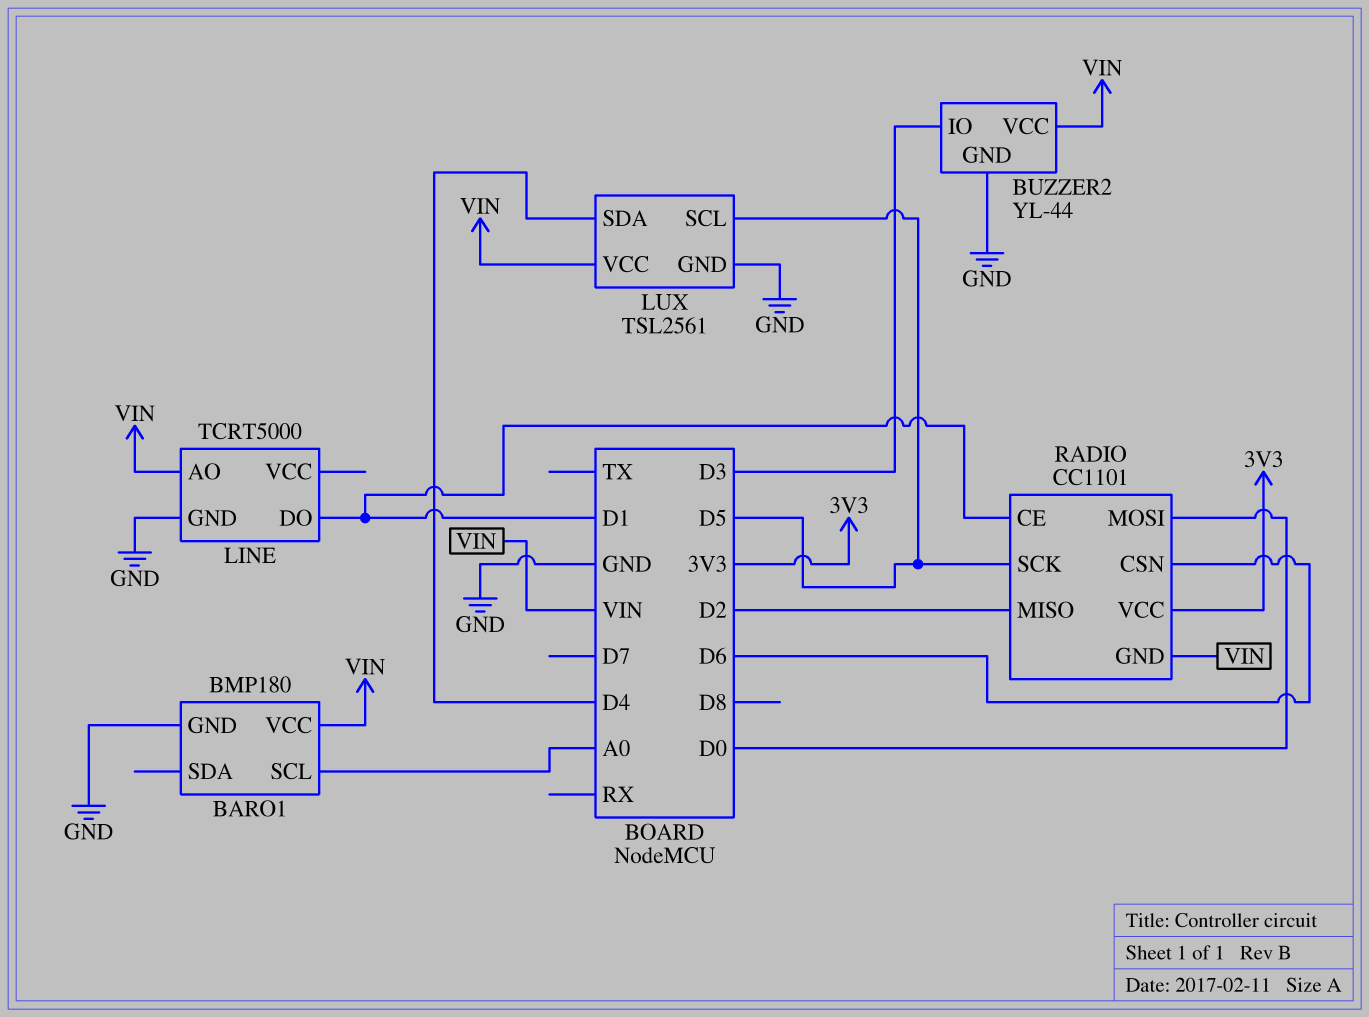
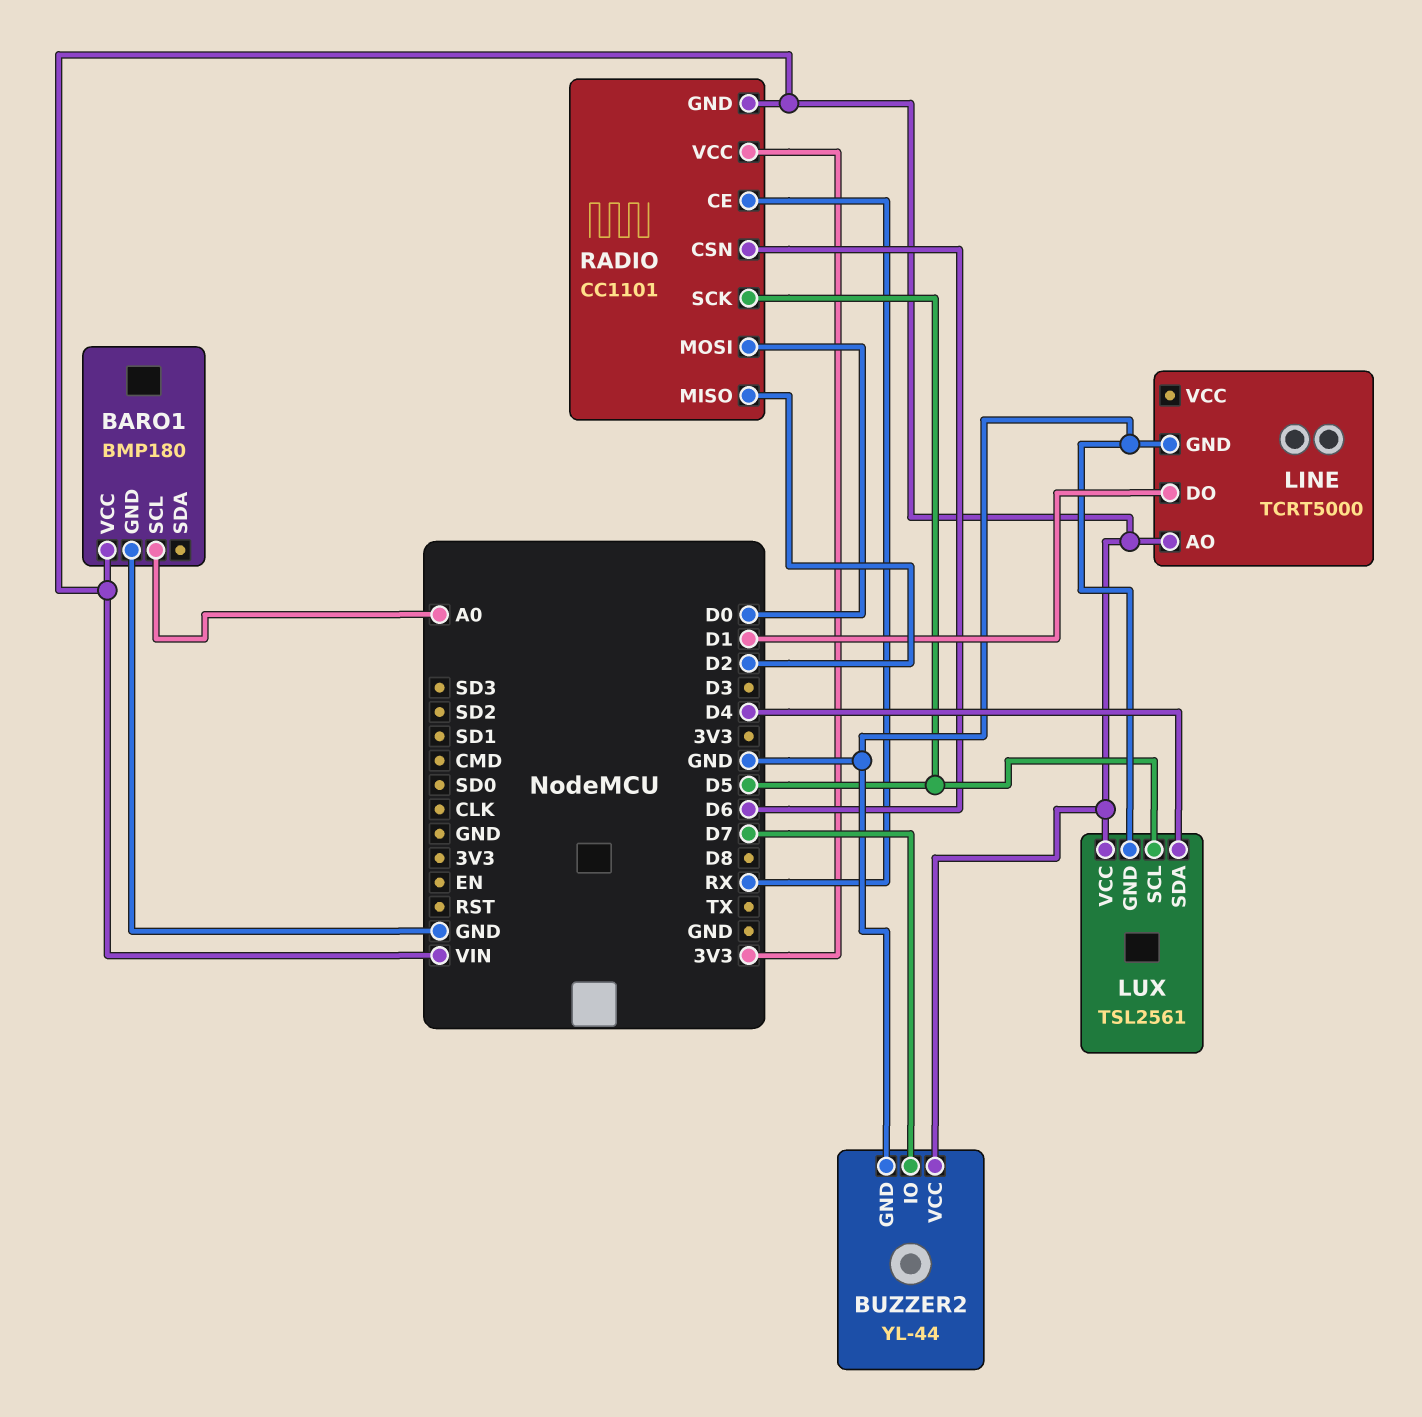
BUZZER2 pin IO: D3 -> D7
RADIO pin CE: D1 -> RX

